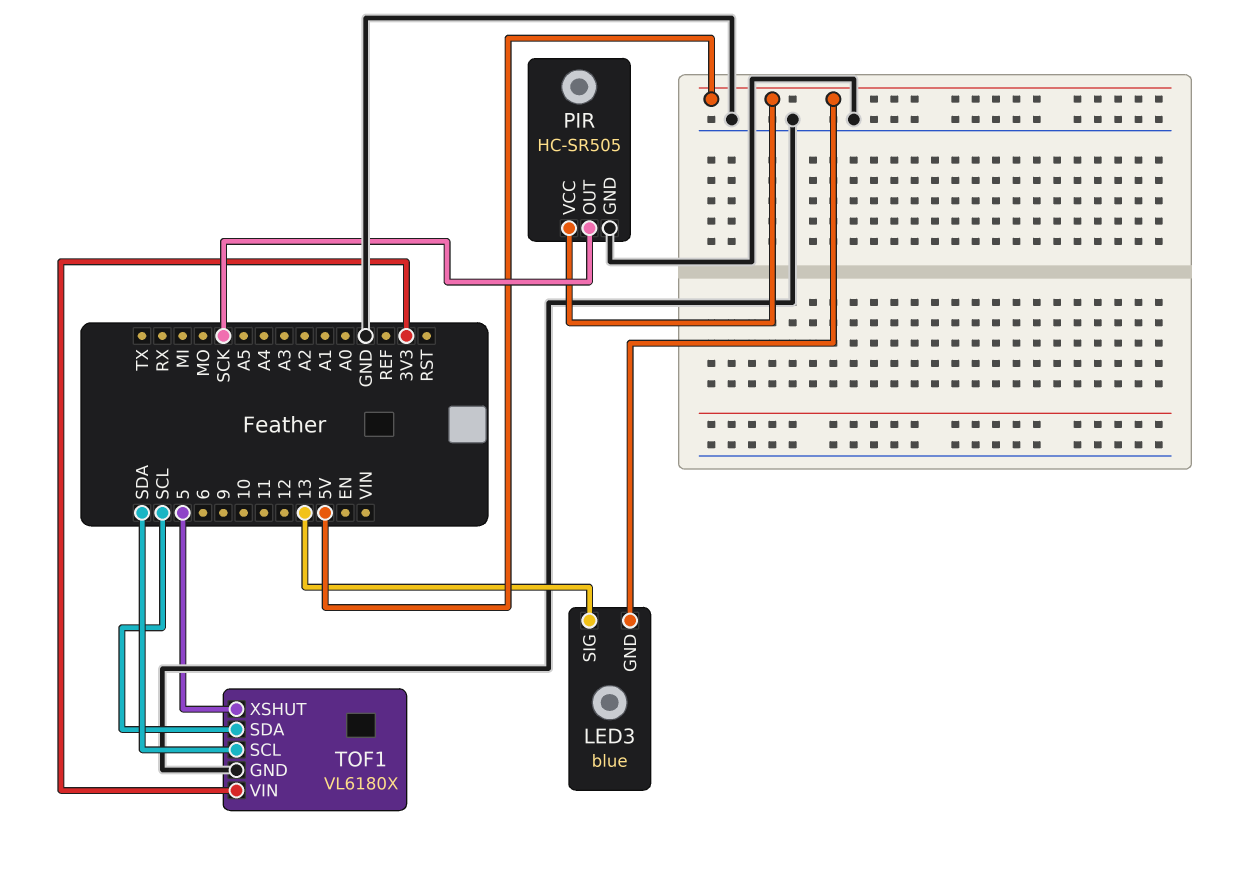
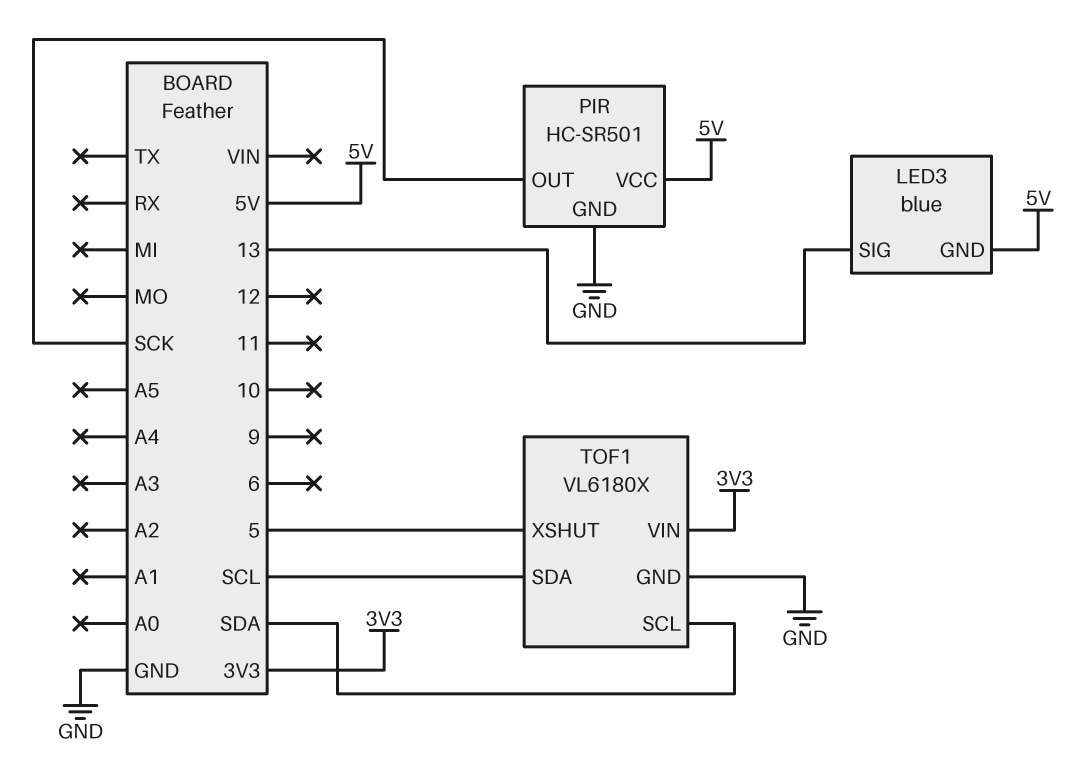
PIR: HC-SR505 -> HC-SR501

